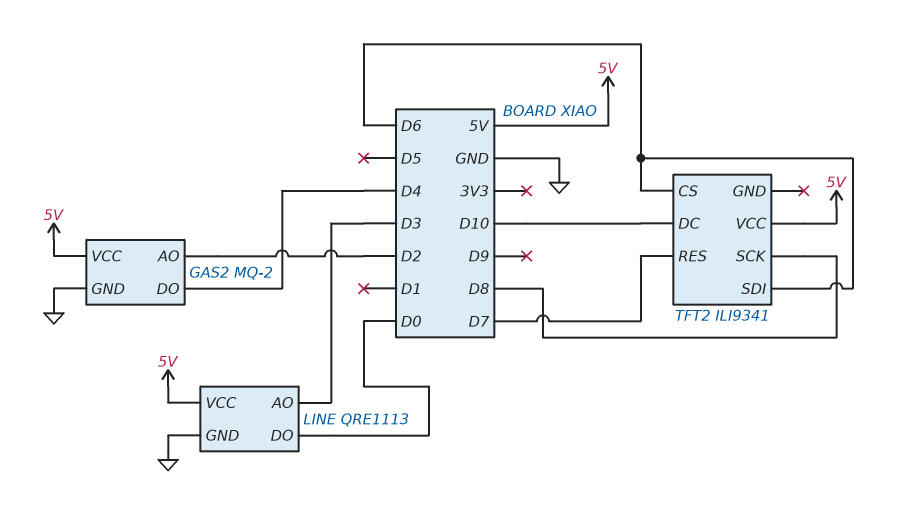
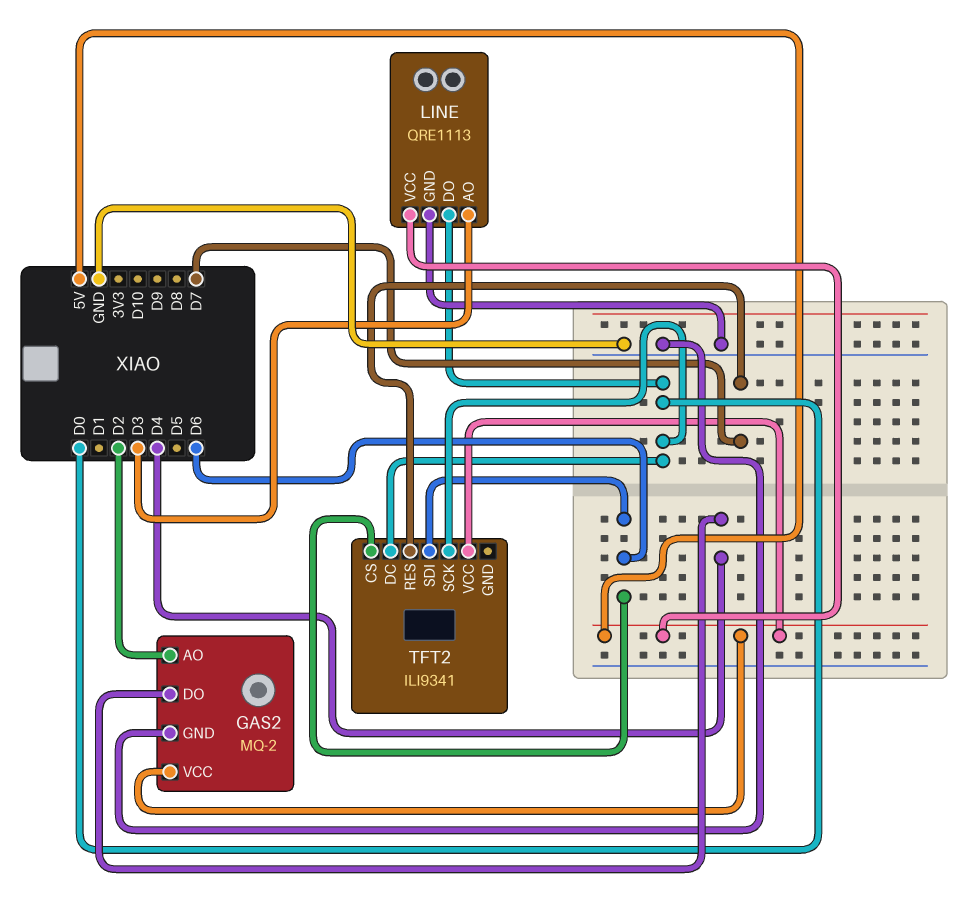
TFT2 pin DC: D10 -> D0
TFT2 pin SCK: D8 -> D0

